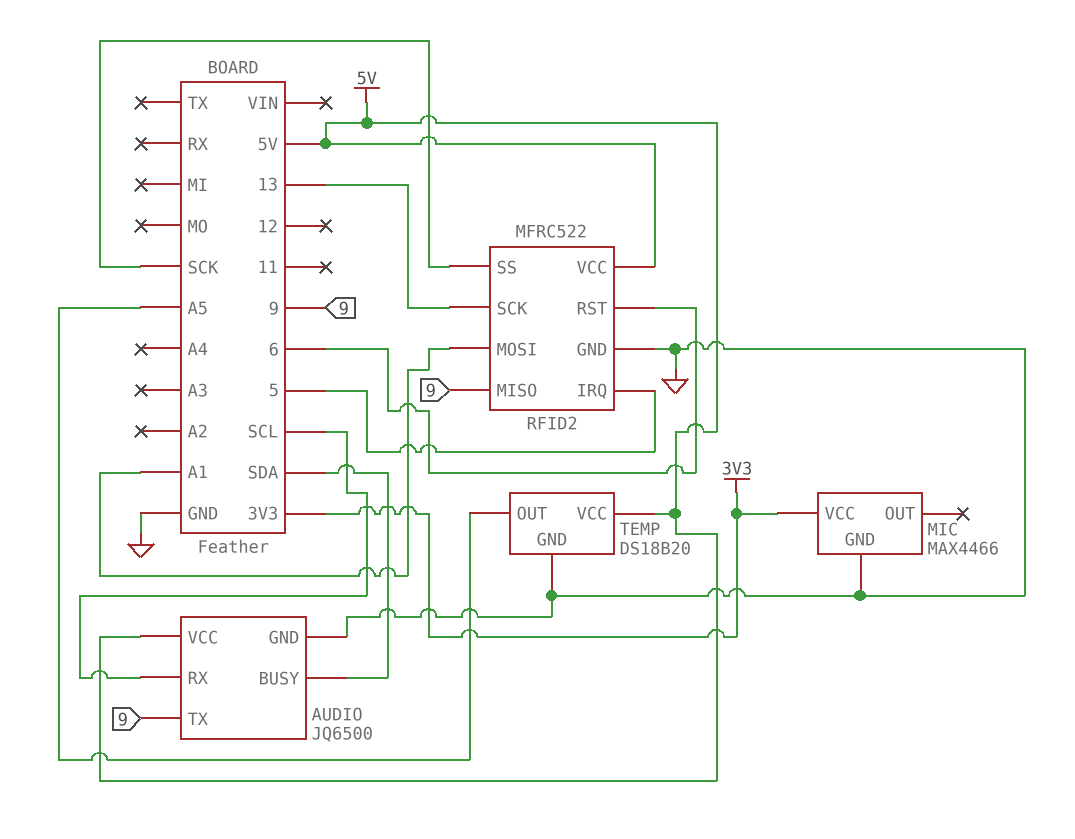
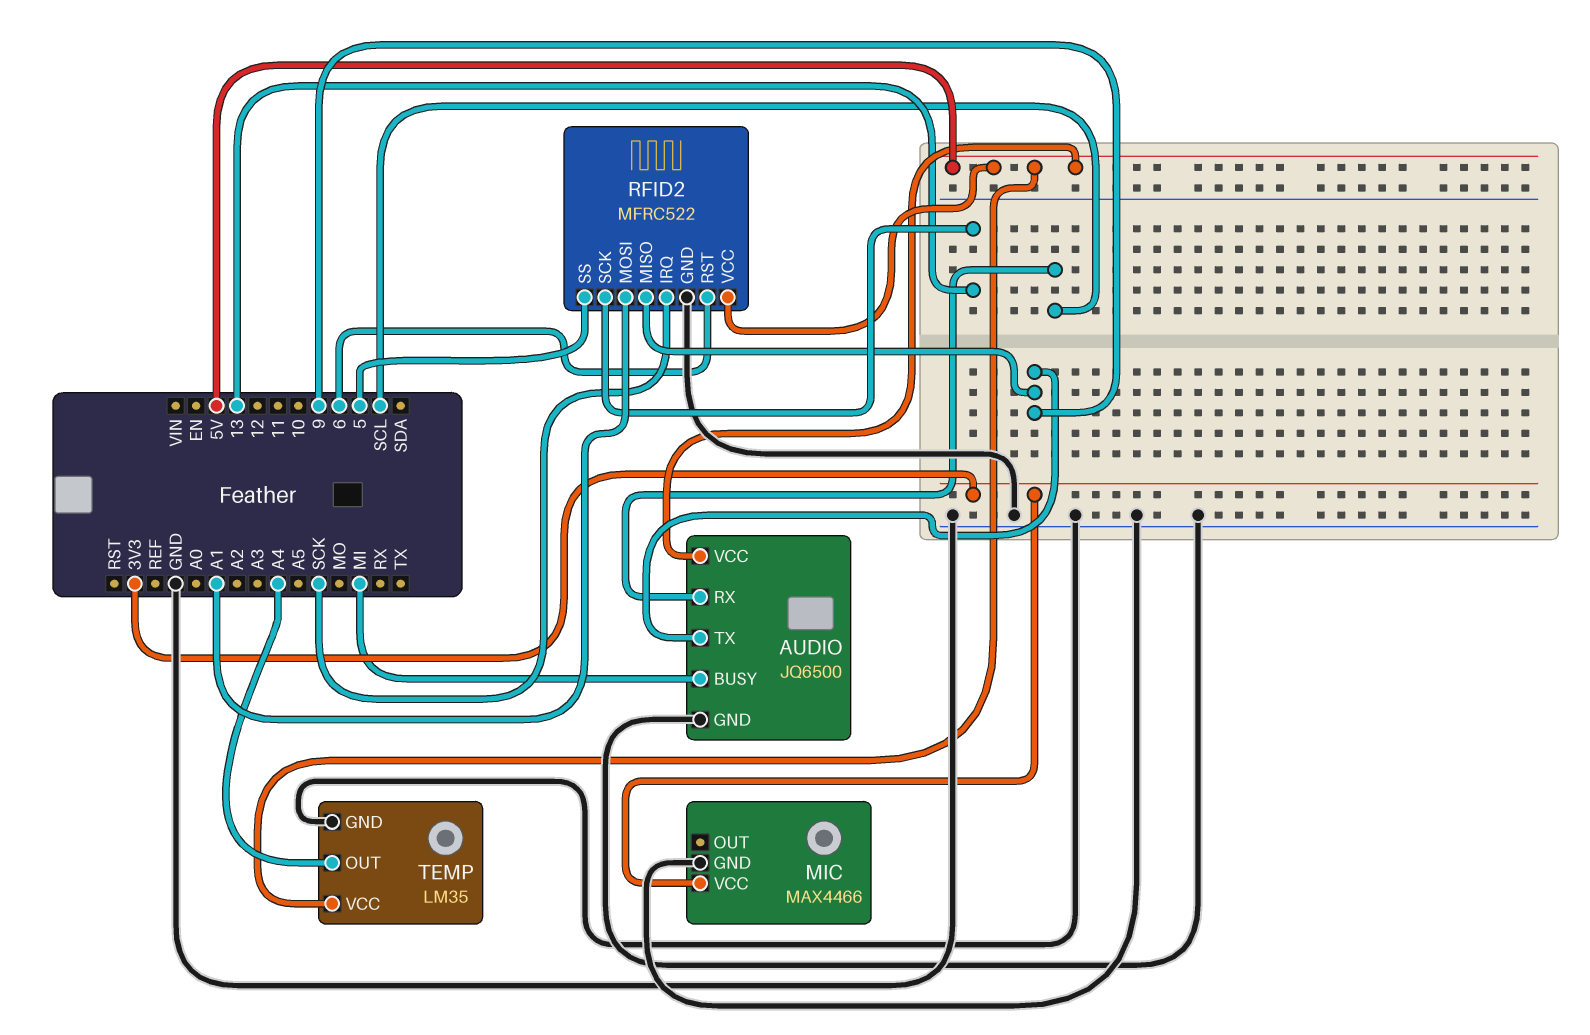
AUDIO pin BUSY: SDA -> MI
RFID2 pin IRQ: 5 -> SCK
RFID2 pin SS: SCK -> 5
TEMP: DS18B20 -> LM35
TEMP pin OUT: A5 -> A4

